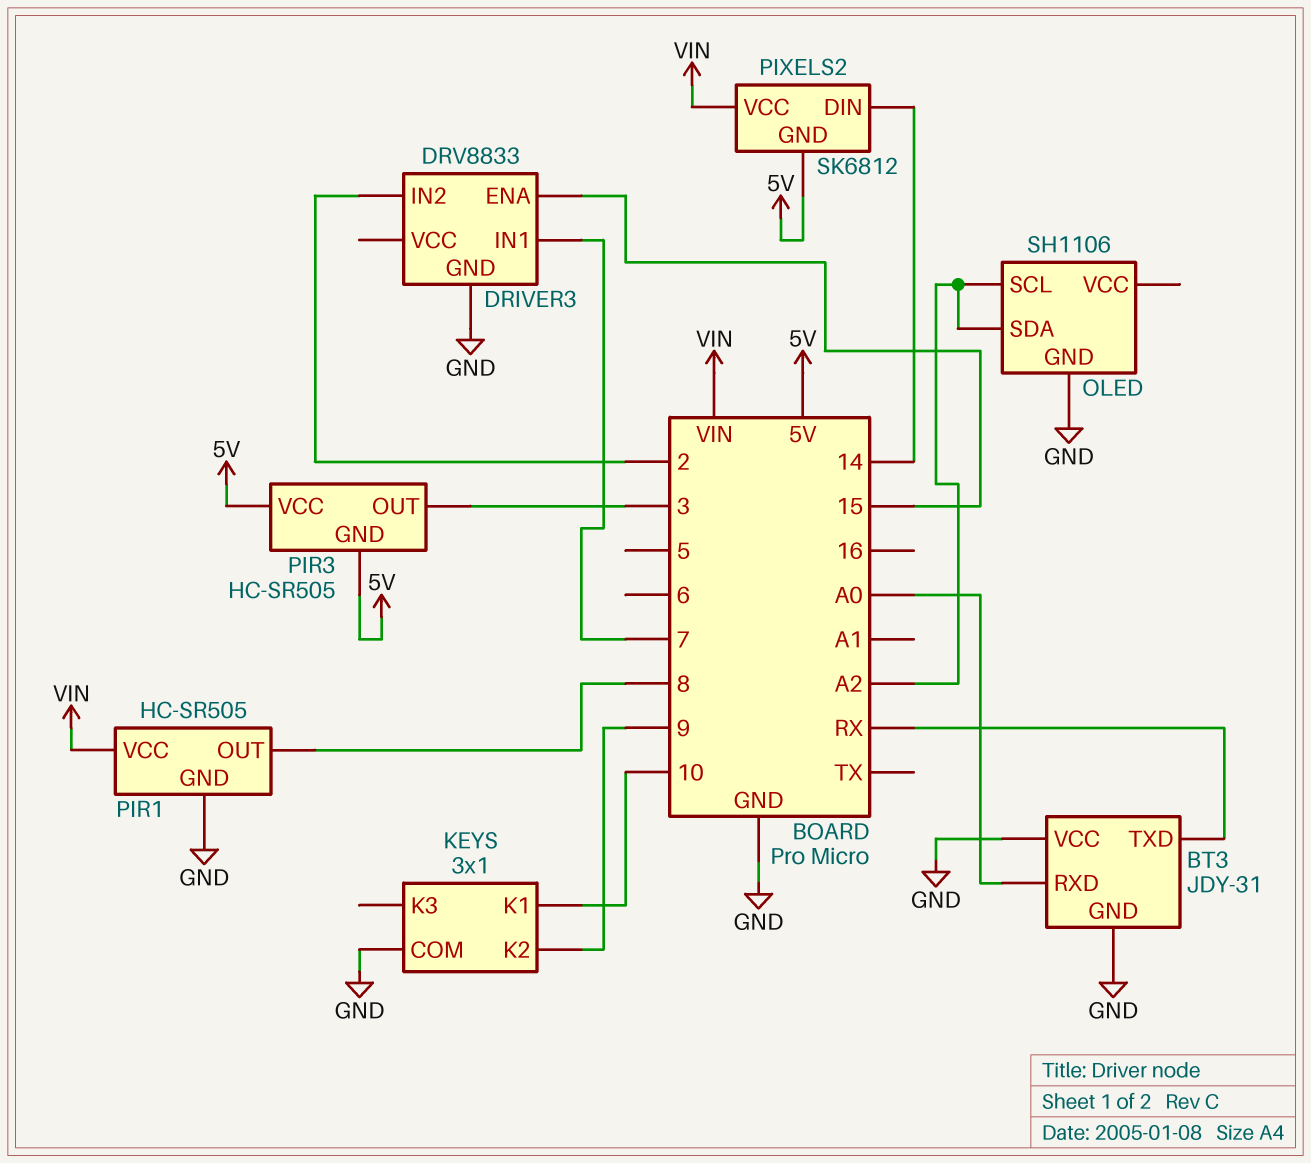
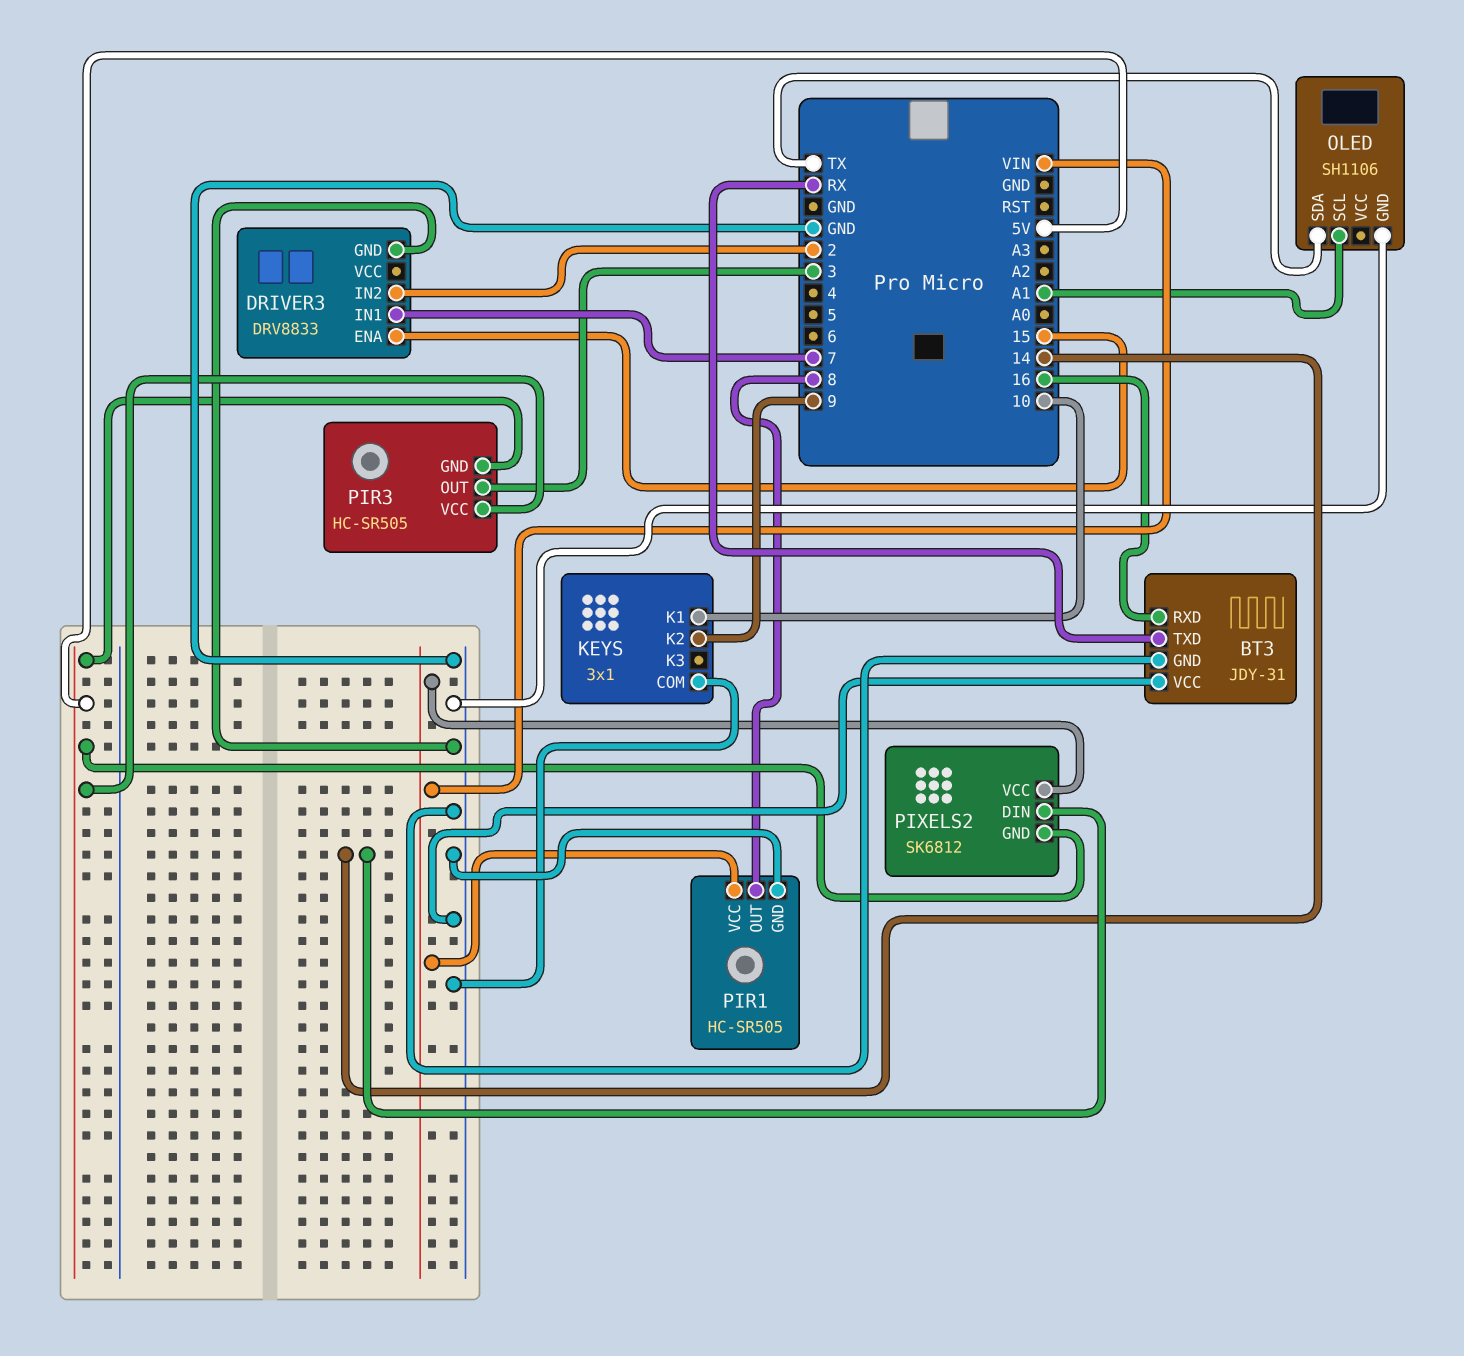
BT3 pin RXD: A0 -> 16
OLED pin SCL: A2 -> A1
OLED pin SDA: A2 -> TX

